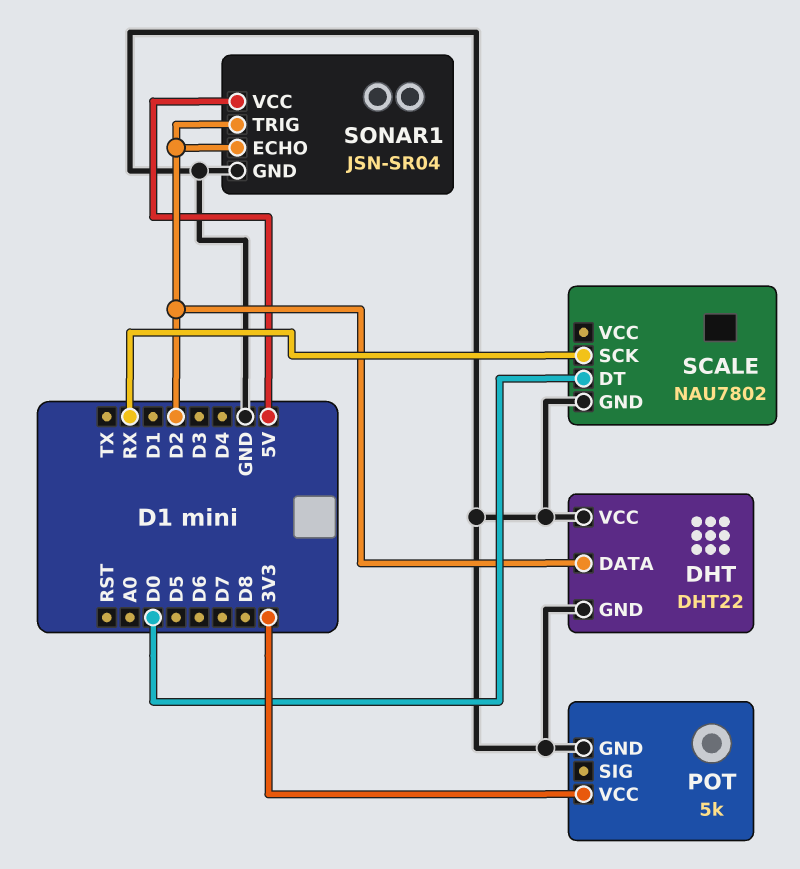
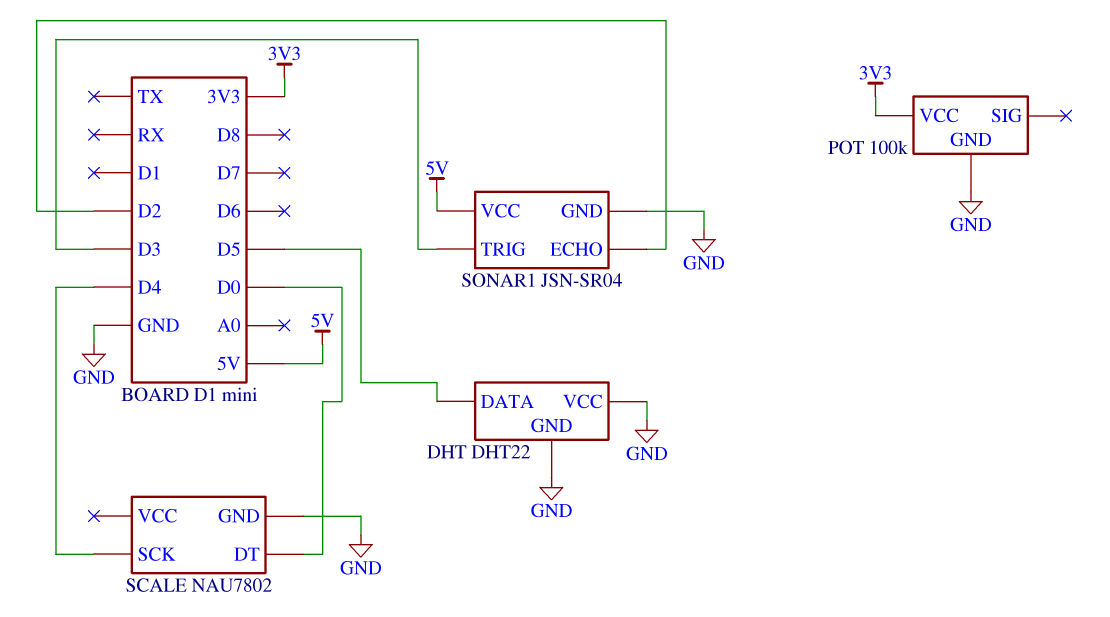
DHT pin DATA: D2 -> D5
POT: 5k -> 100k
SCALE pin SCK: RX -> D4
SONAR1 pin TRIG: D2 -> D3

